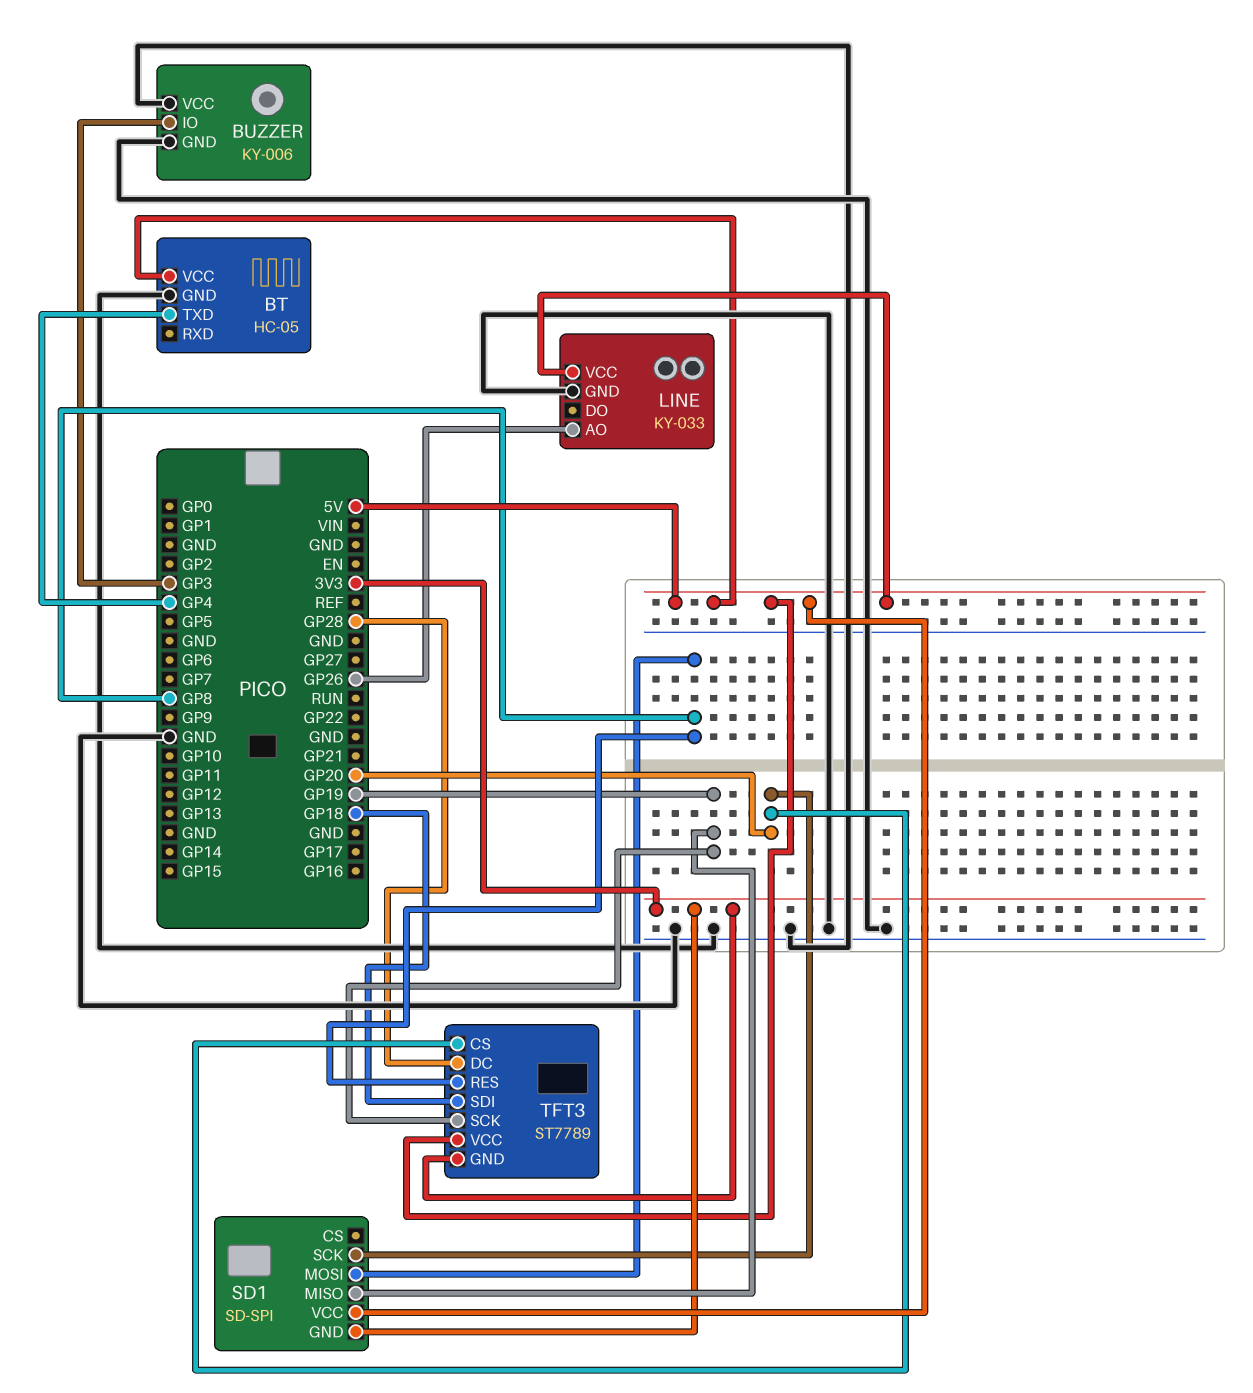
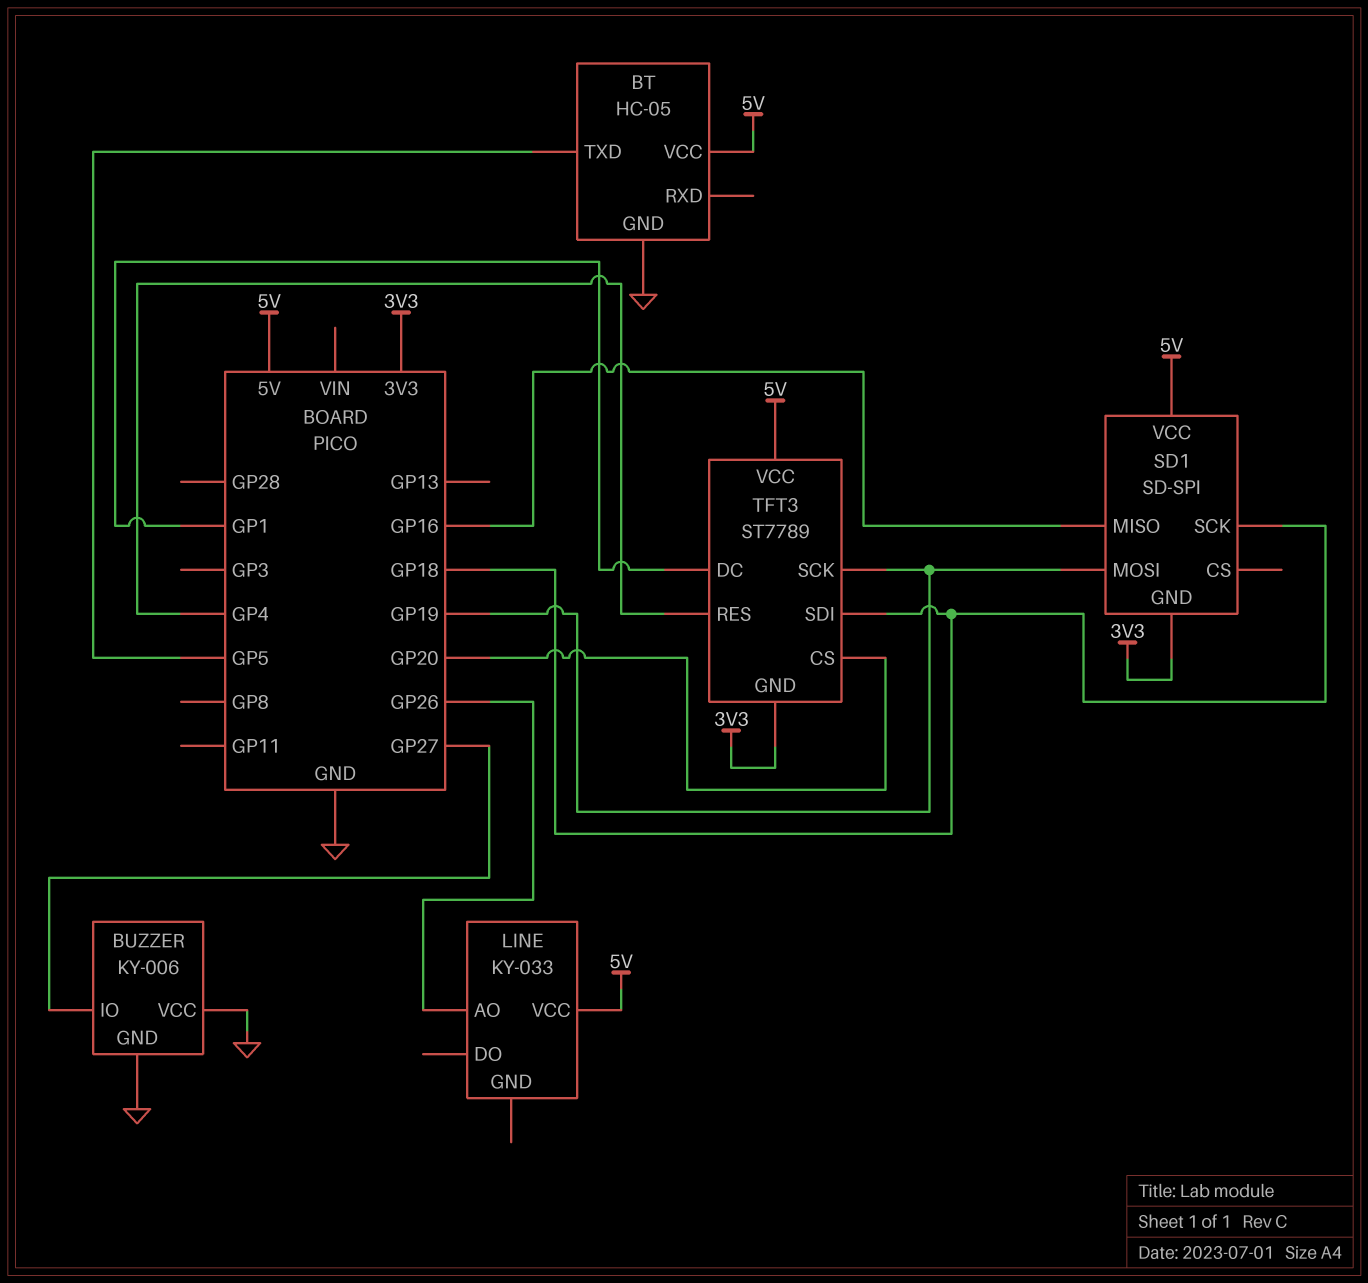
BT pin TXD: GP4 -> GP5
BUZZER pin IO: GP3 -> GP27
LINE pin GND: GND -> none
SD1 pin MISO: GP19 -> GP16
SD1 pin MOSI: GP8 -> GP19
SD1 pin SCK: GP20 -> GP18
TFT3 pin DC: GP28 -> GP1
TFT3 pin RES: GP8 -> GP4

